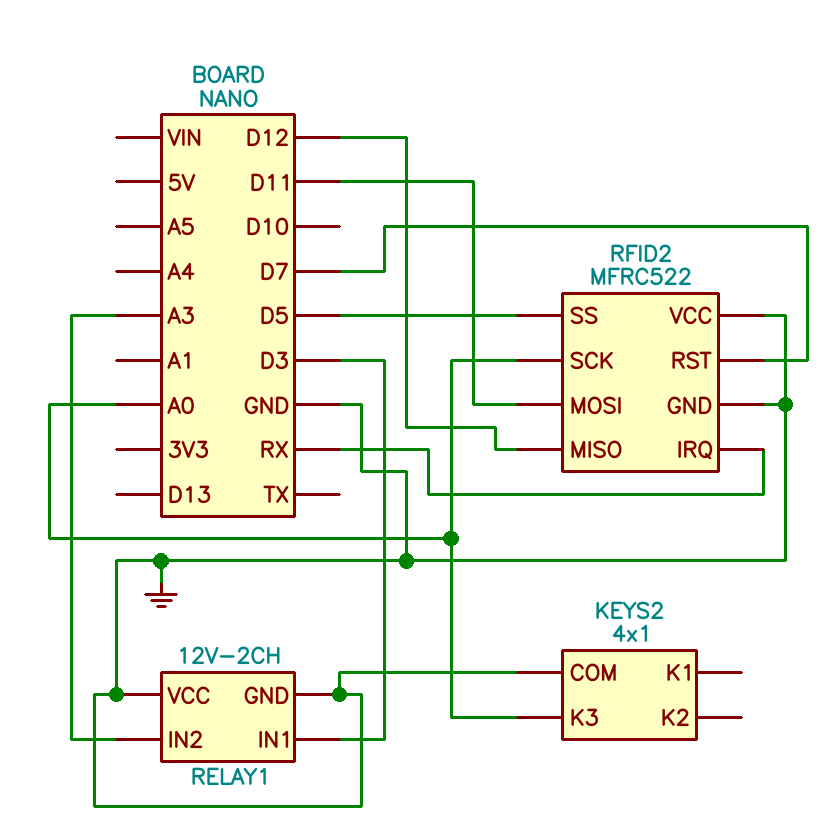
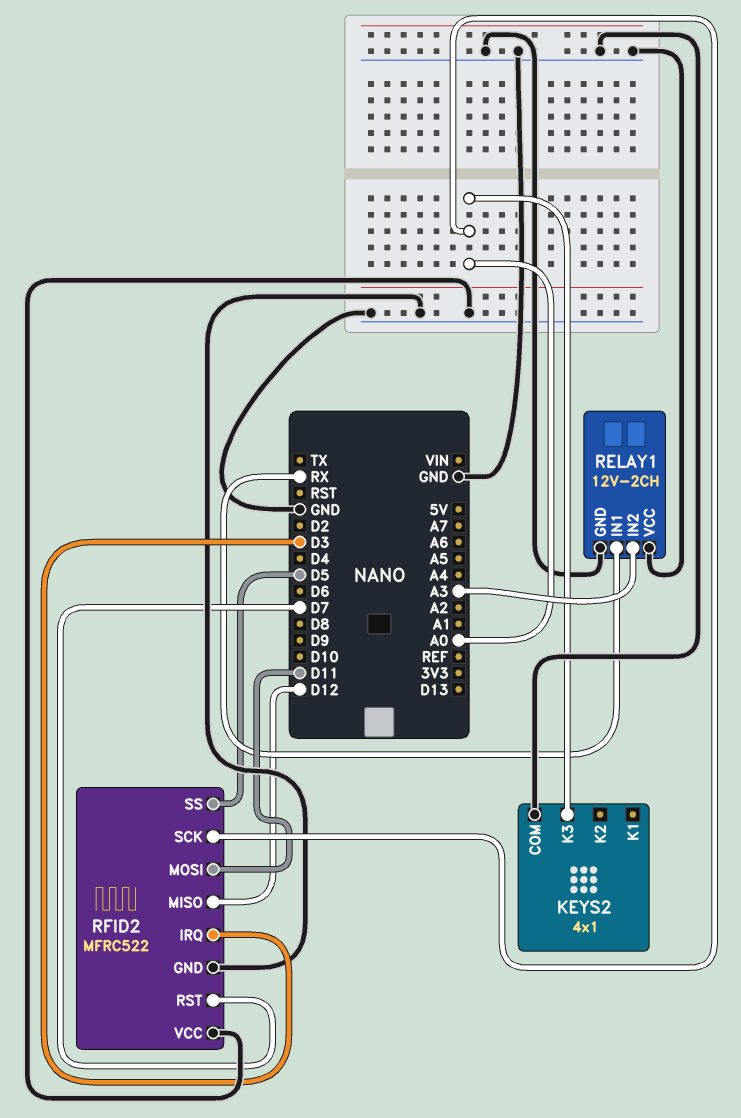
RELAY1 pin IN1: D3 -> RX
RFID2 pin IRQ: RX -> D3

